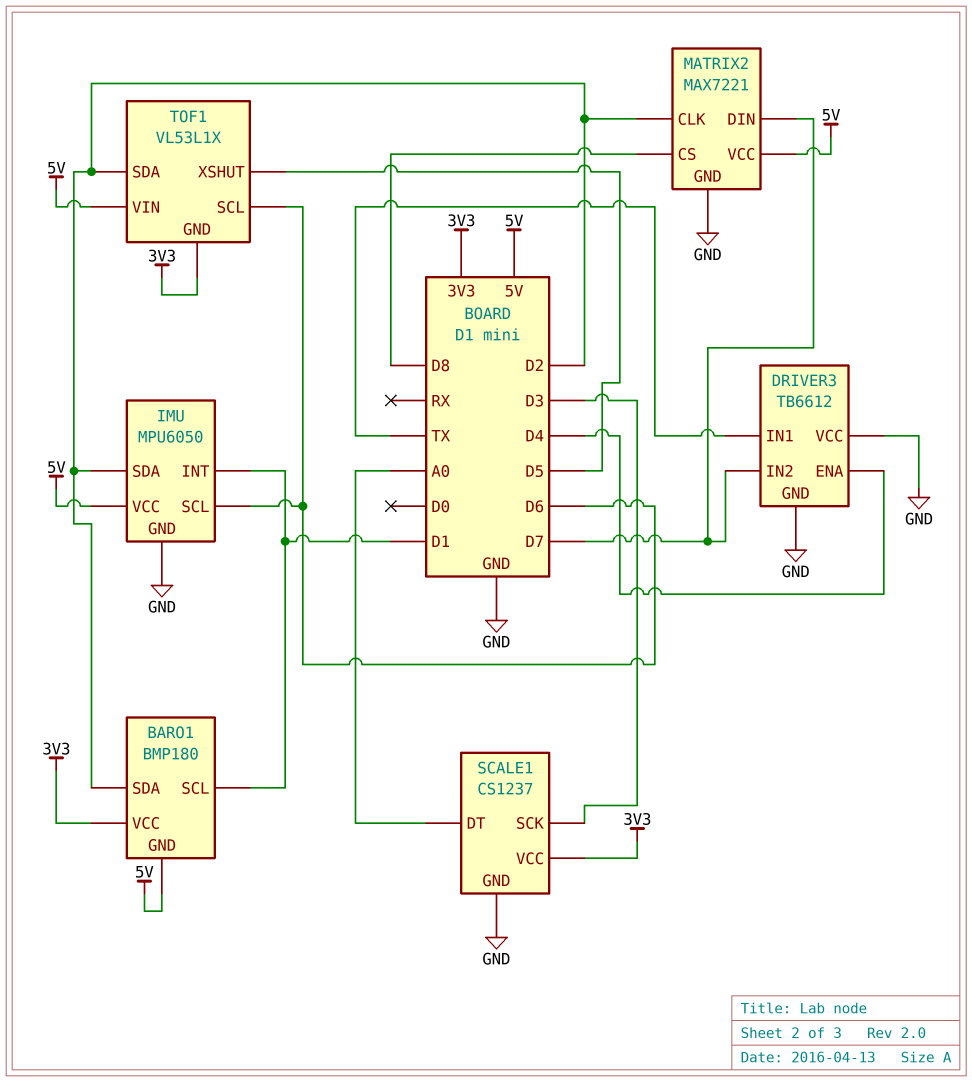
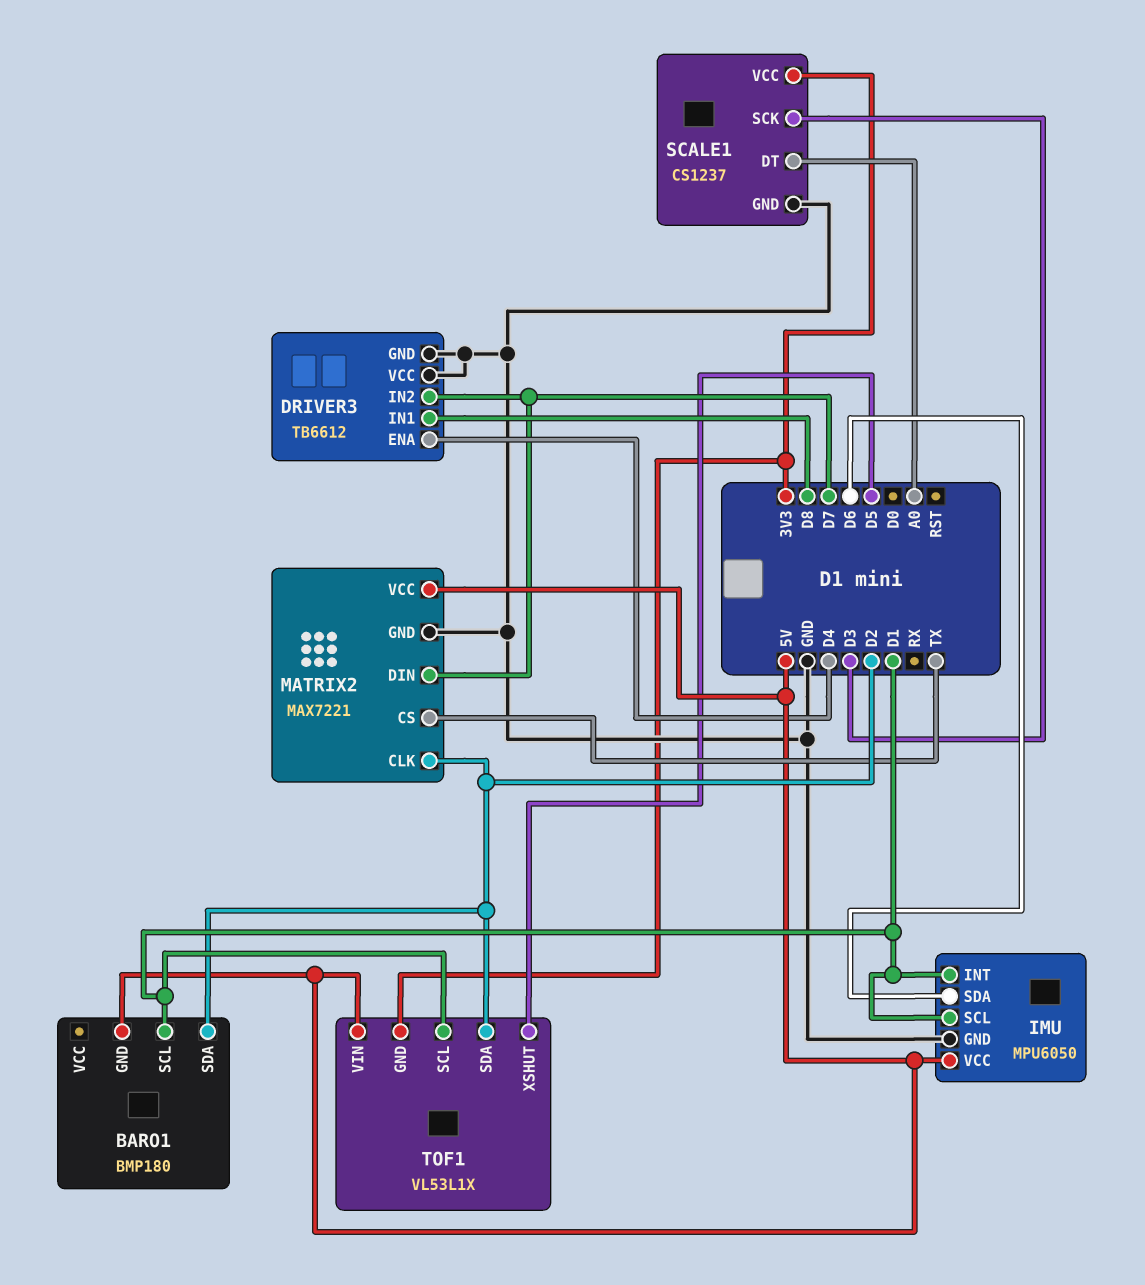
BARO1 pin VCC: 3V3 -> none
DRIVER3 pin IN1: TX -> D8
IMU pin SCL: D6 -> D1
IMU pin SDA: D2 -> D6
MATRIX2 pin CS: D8 -> TX
TOF1 pin SCL: D6 -> D1

